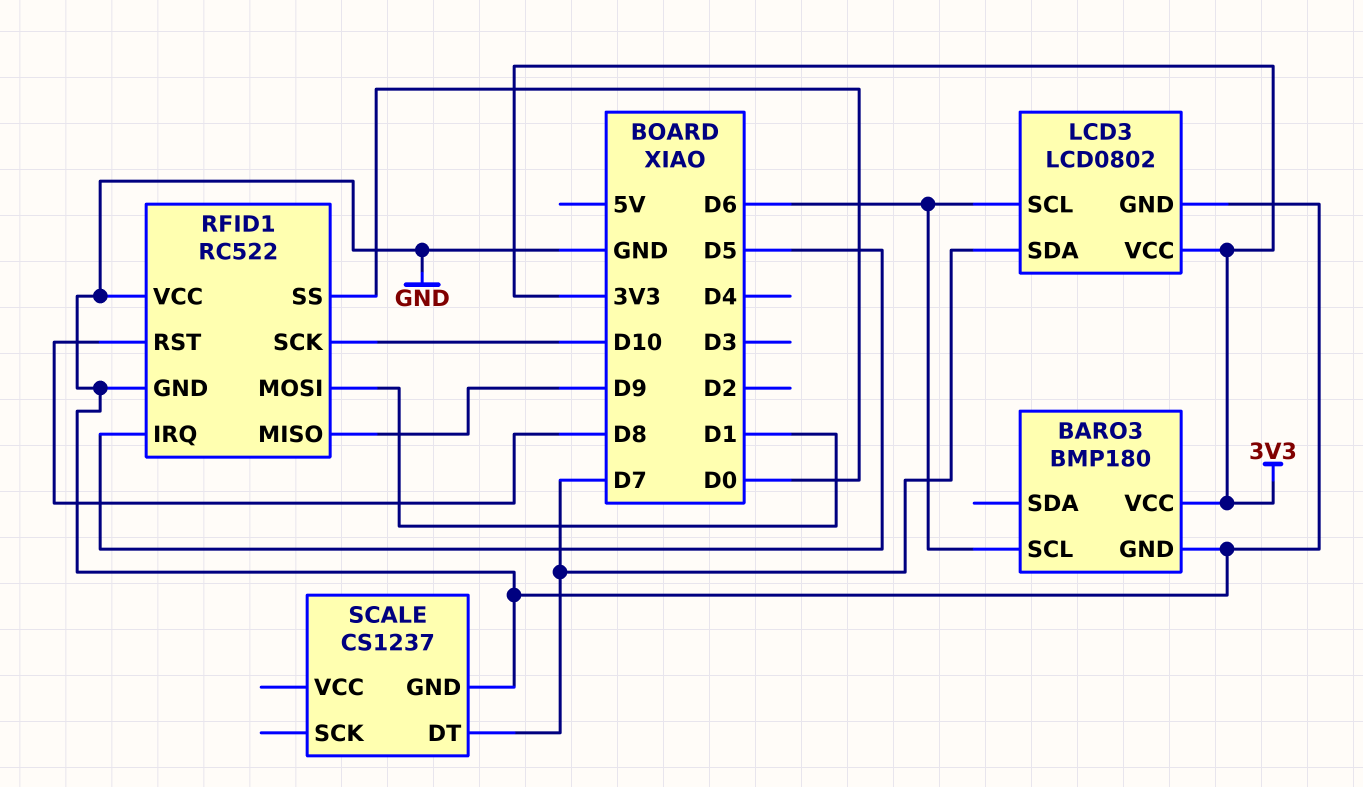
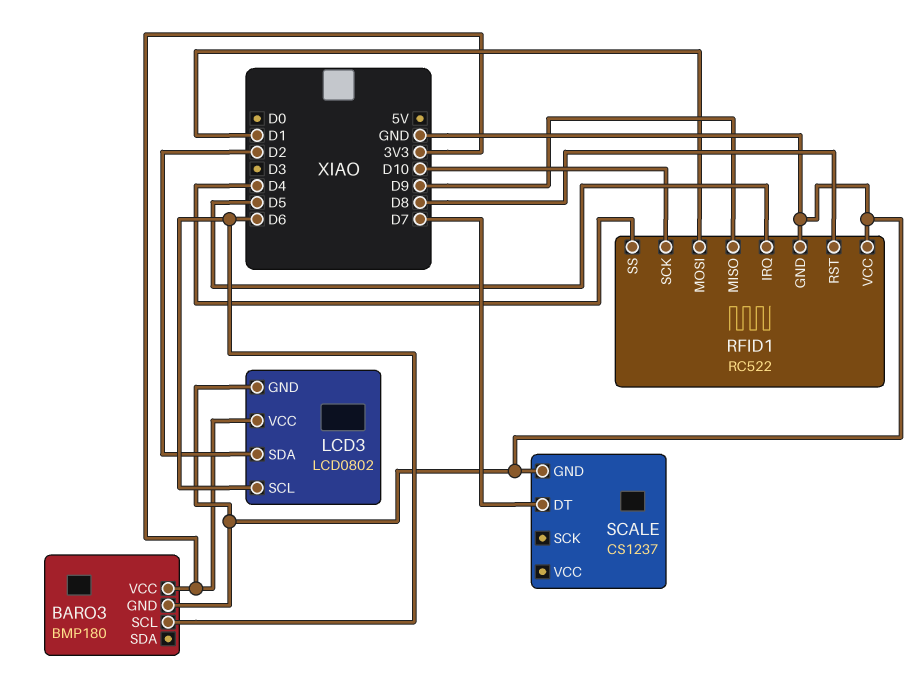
LCD3 pin SDA: D7 -> D2
RFID1 pin SS: D0 -> D4

